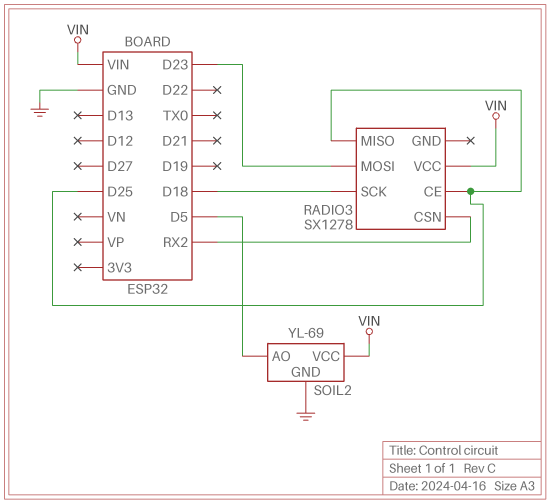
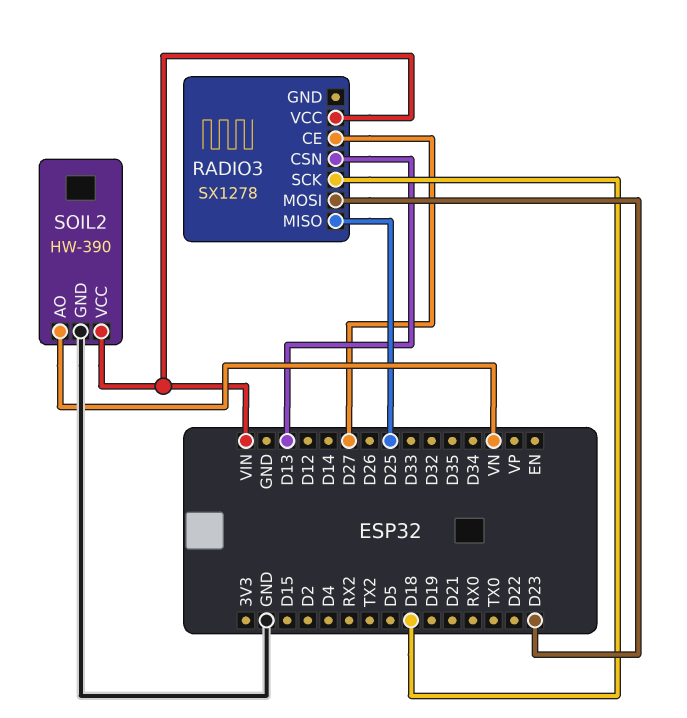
RADIO3 pin CE: D25 -> D27
RADIO3 pin CSN: RX2 -> D13
SOIL2: YL-69 -> HW-390
SOIL2 pin AO: D5 -> VN

